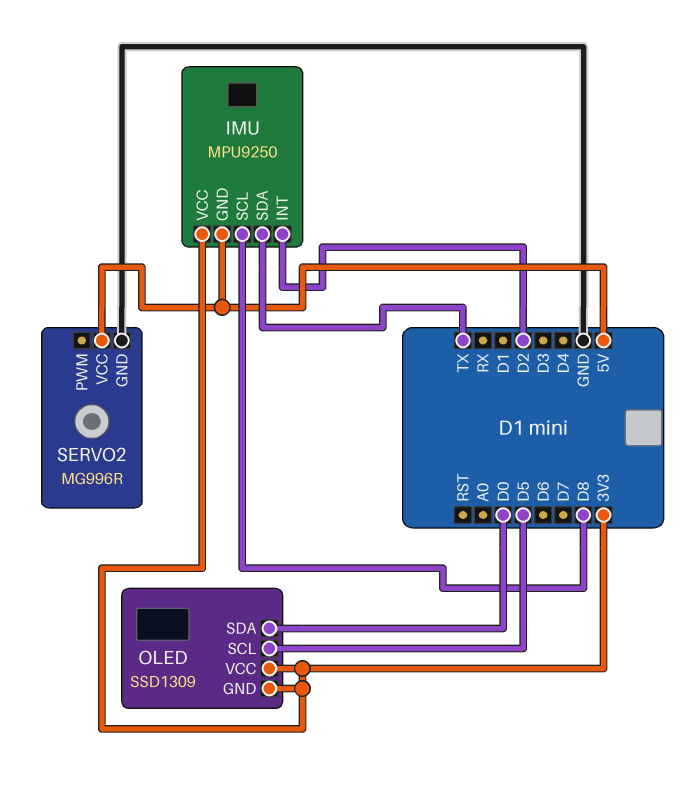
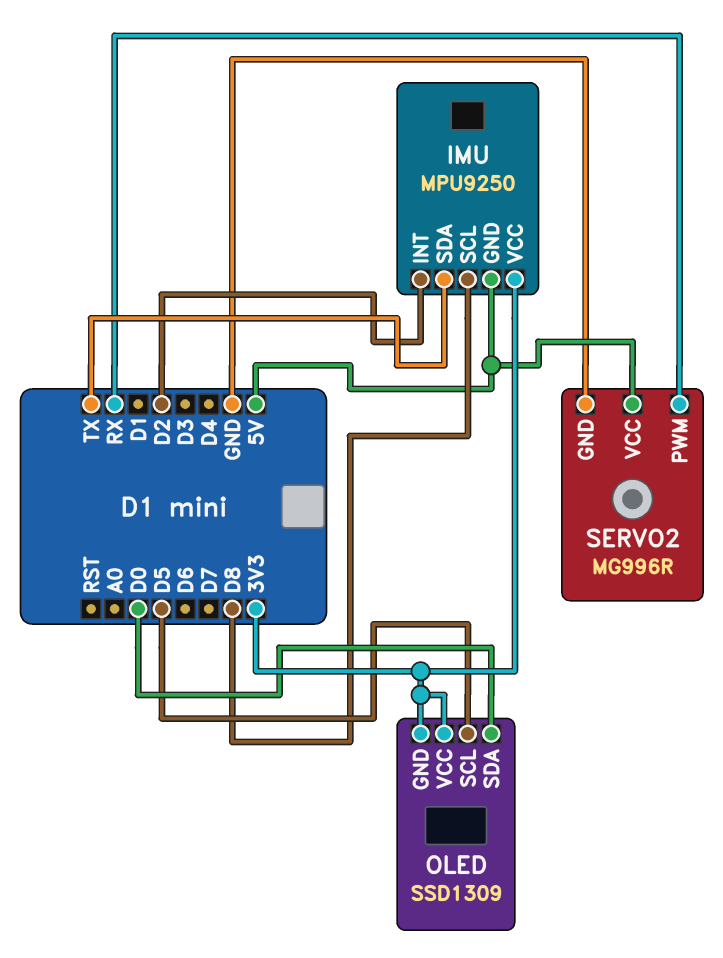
SERVO2 pin PWM: none -> RX

